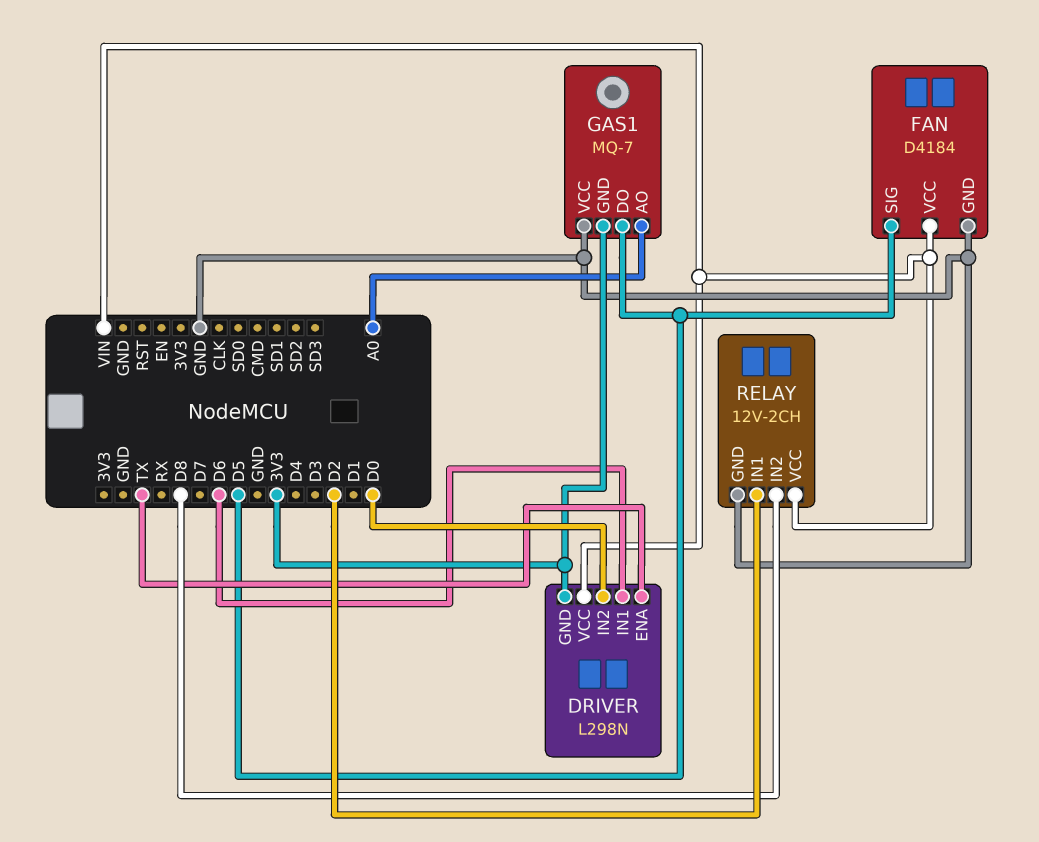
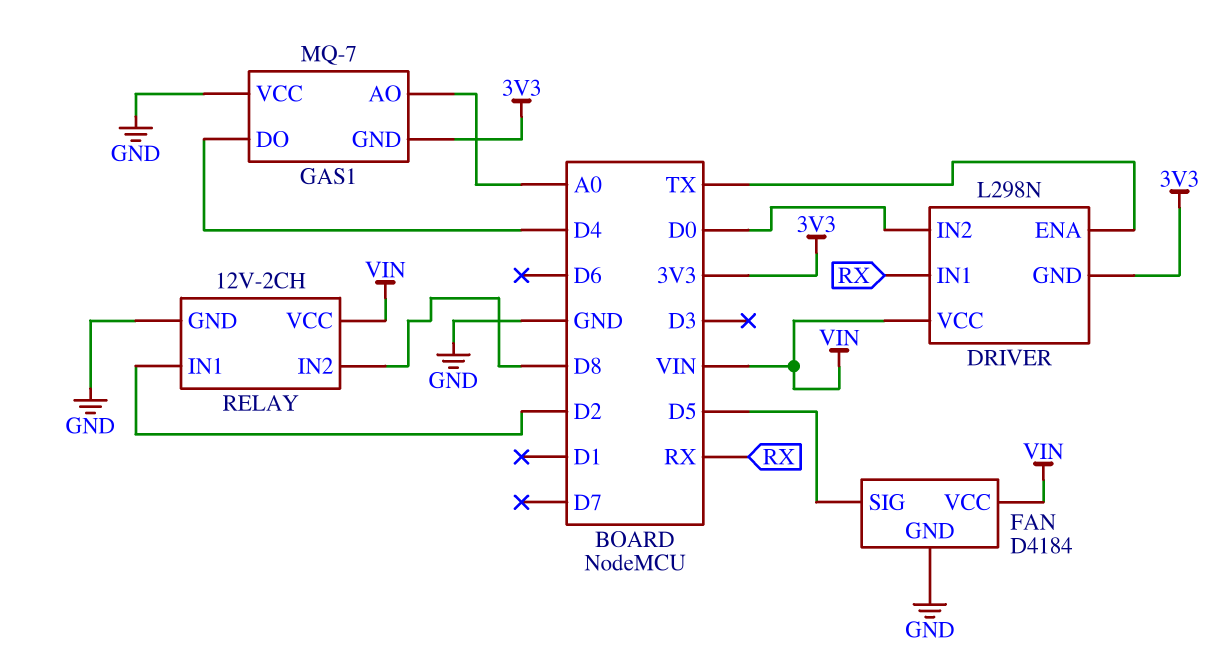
DRIVER pin IN1: D6 -> RX
GAS1 pin DO: D5 -> D4

